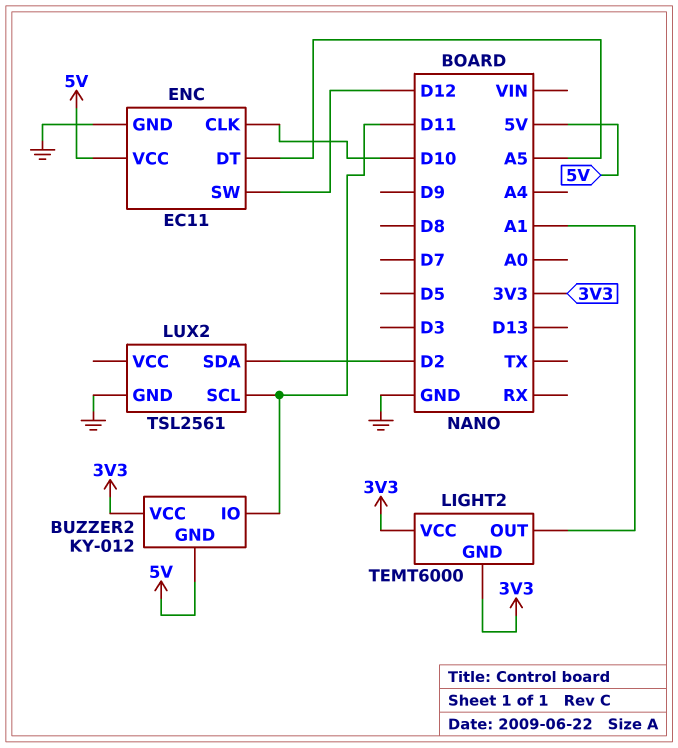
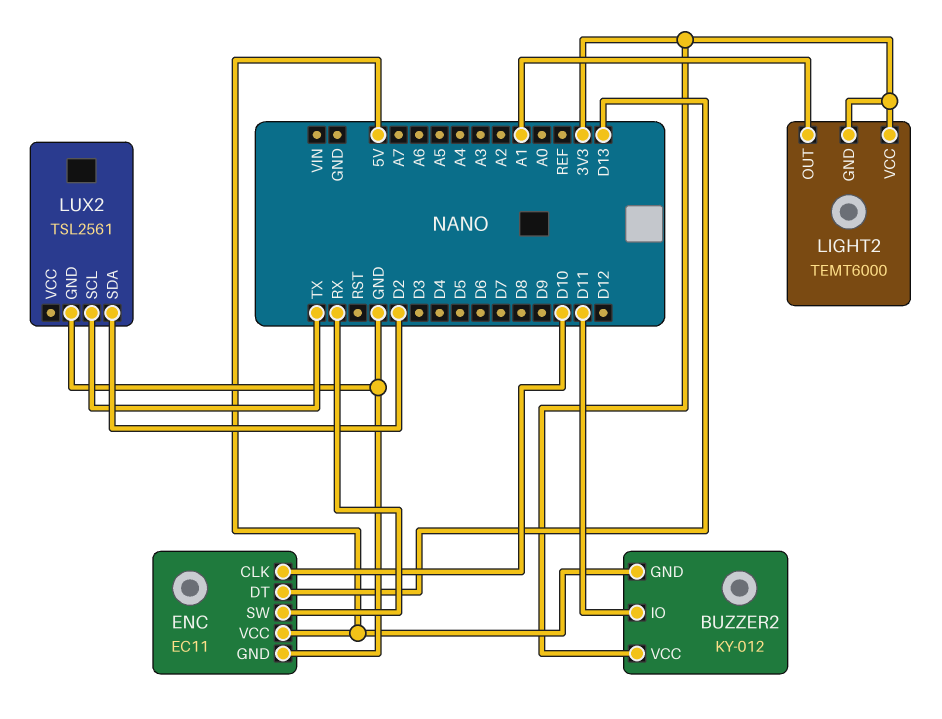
ENC pin DT: A5 -> D13
ENC pin SW: D12 -> RX
LUX2 pin SCL: D11 -> TX

